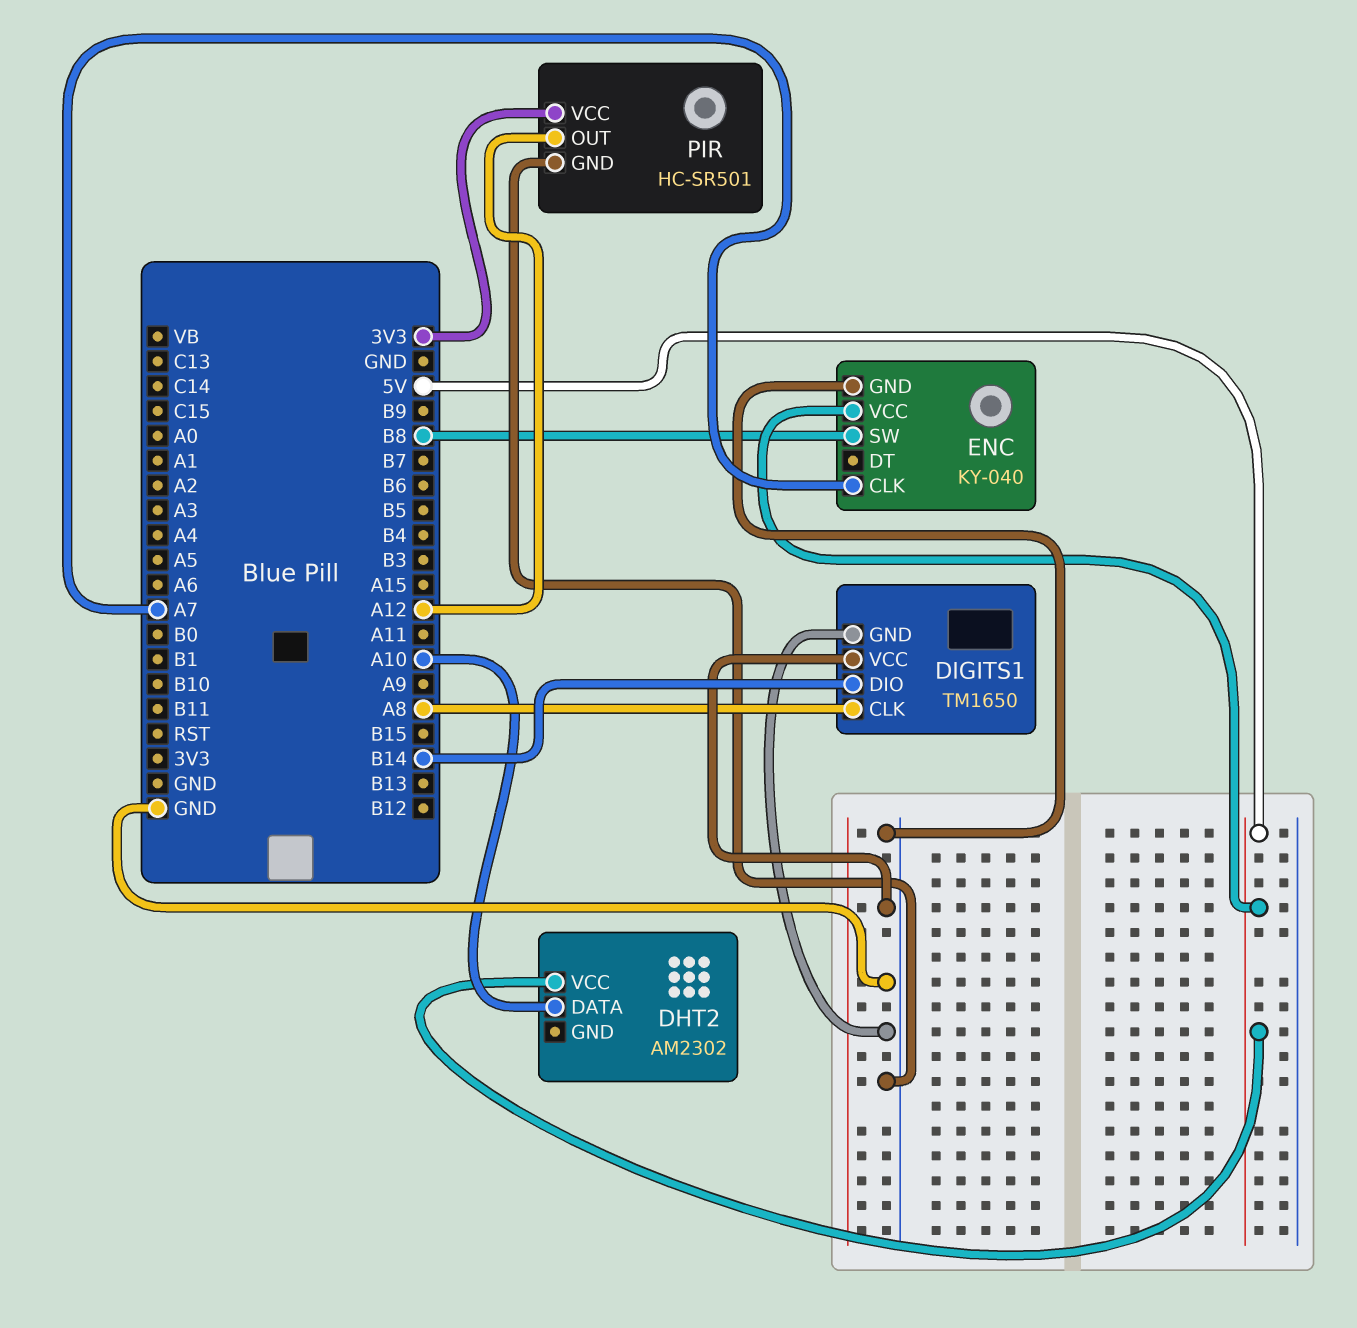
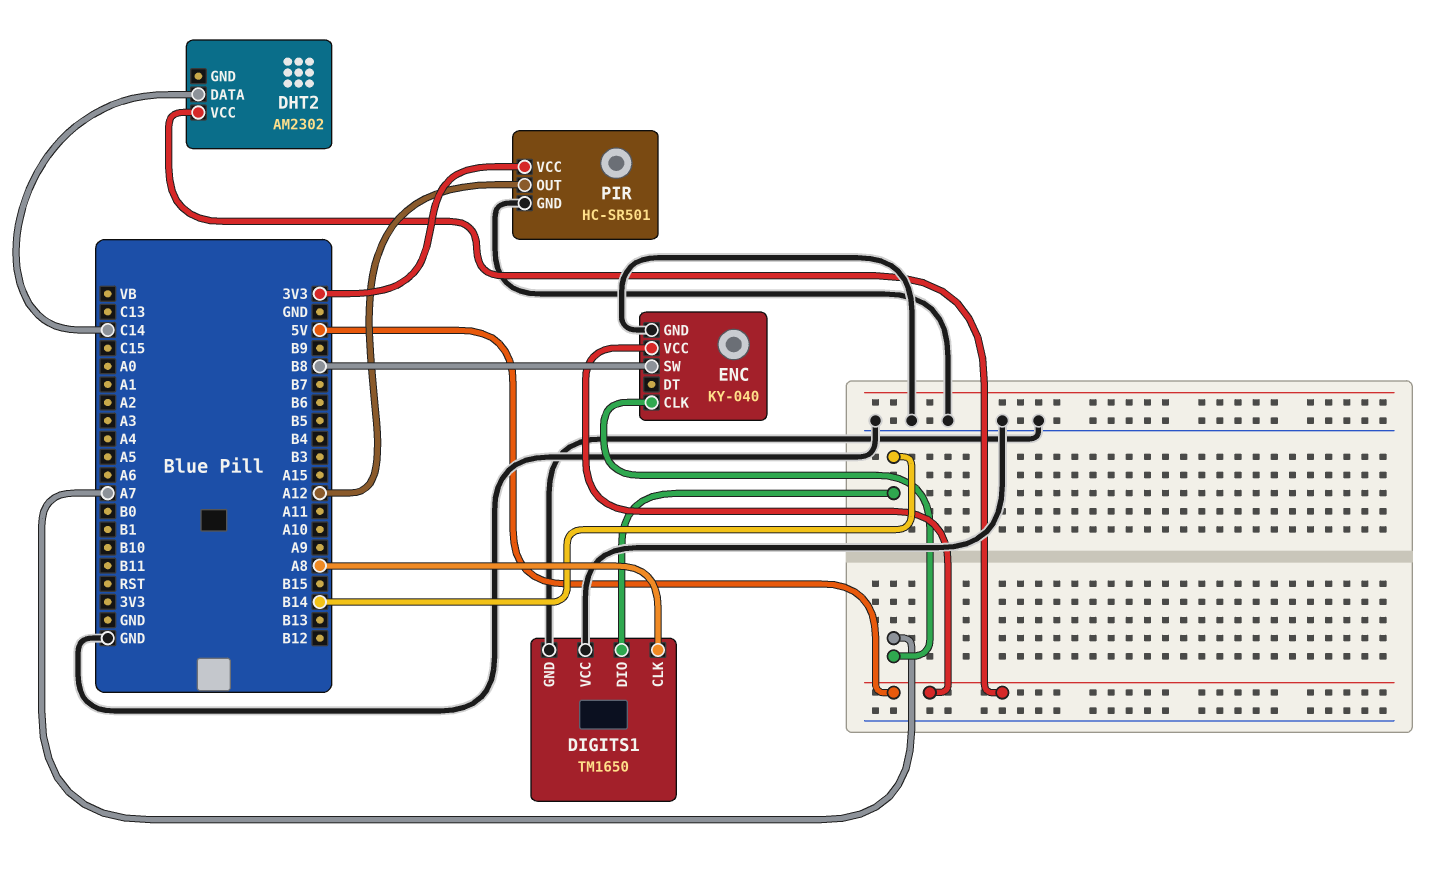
DHT2 pin DATA: A10 -> C14

